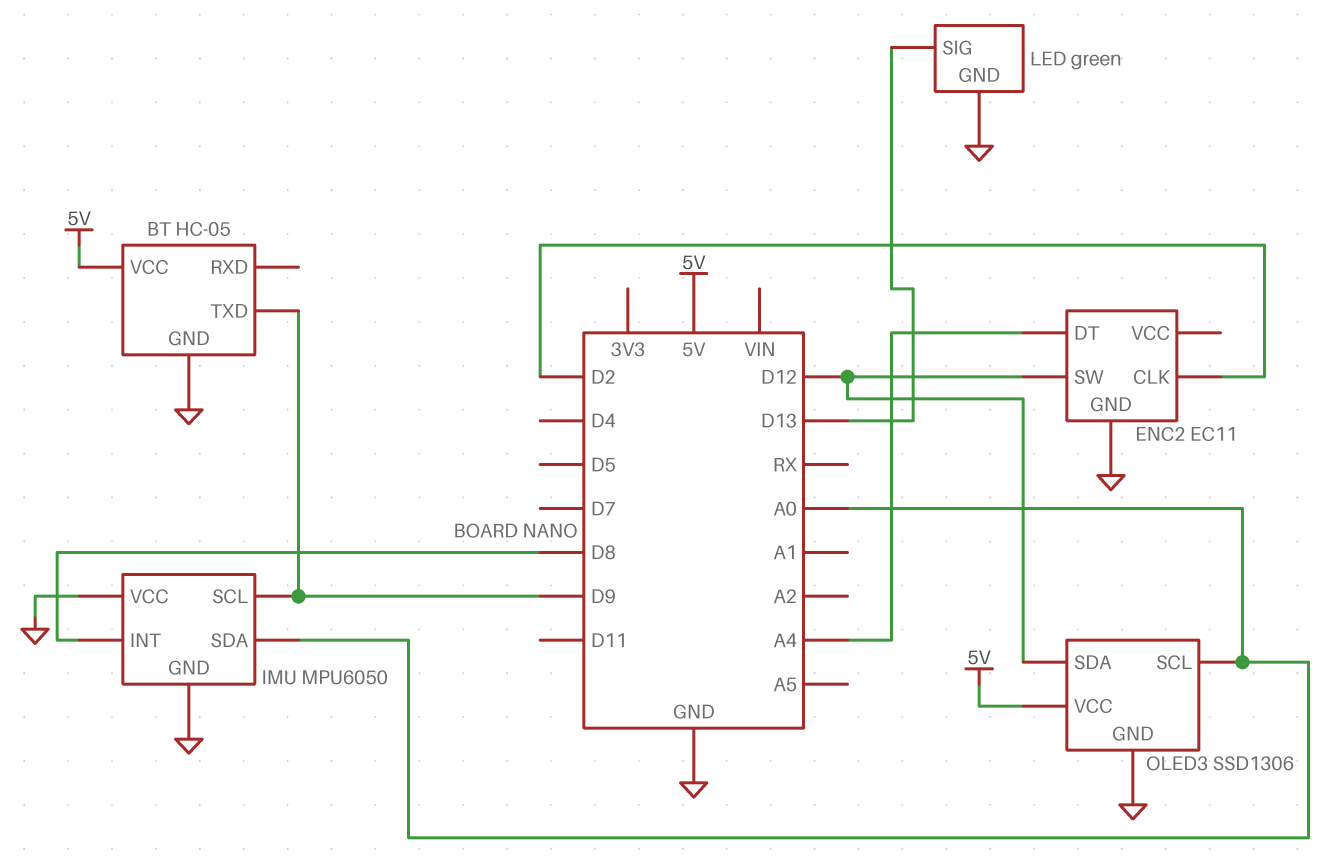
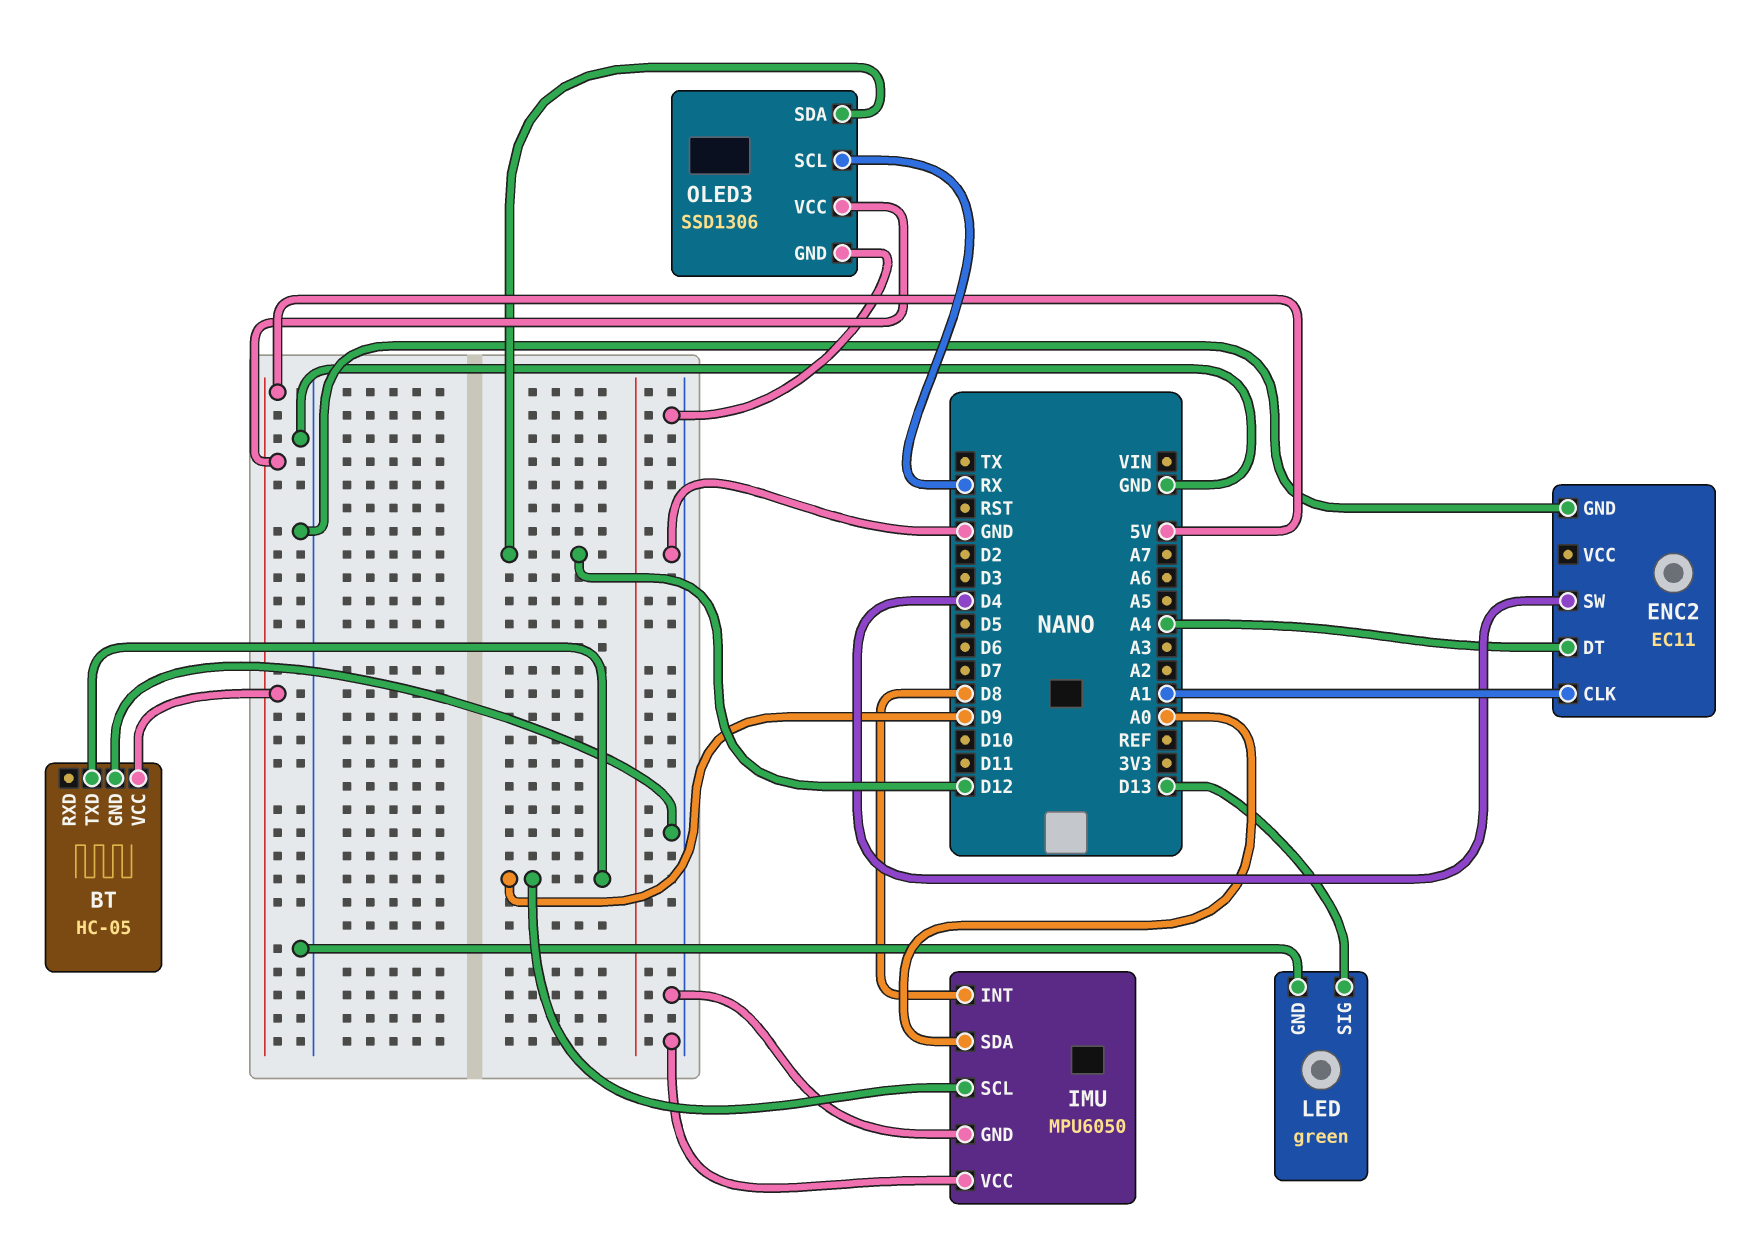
ENC2 pin CLK: D2 -> A1
ENC2 pin SW: D12 -> D4
OLED3 pin SCL: A0 -> RX

